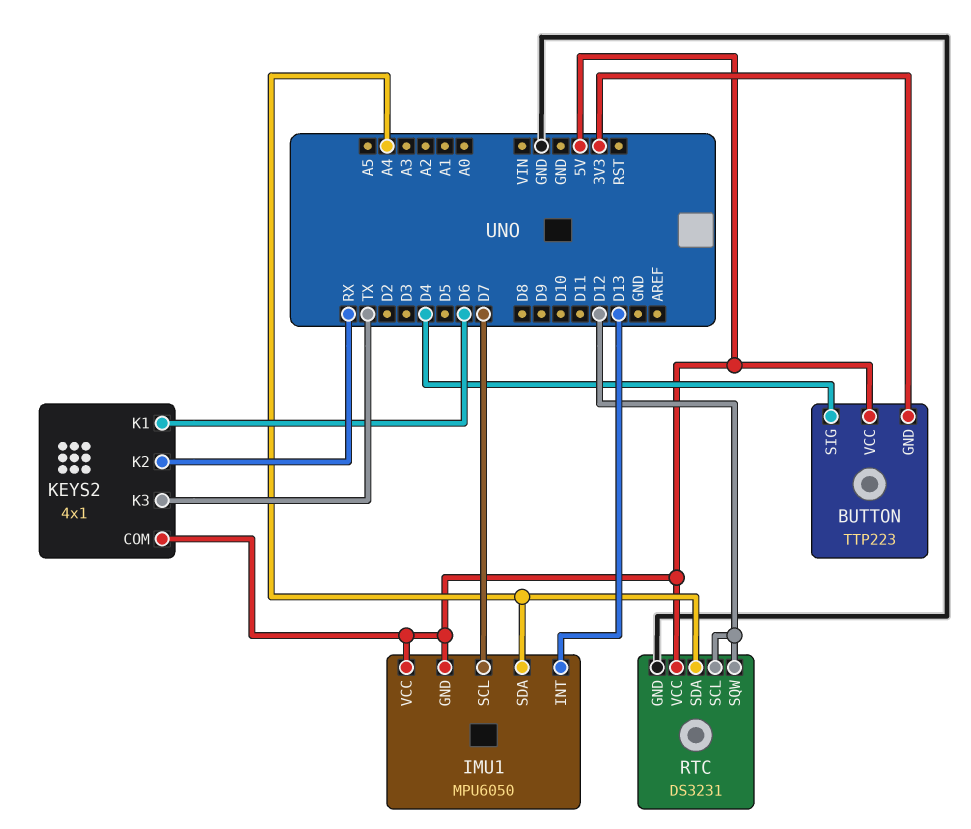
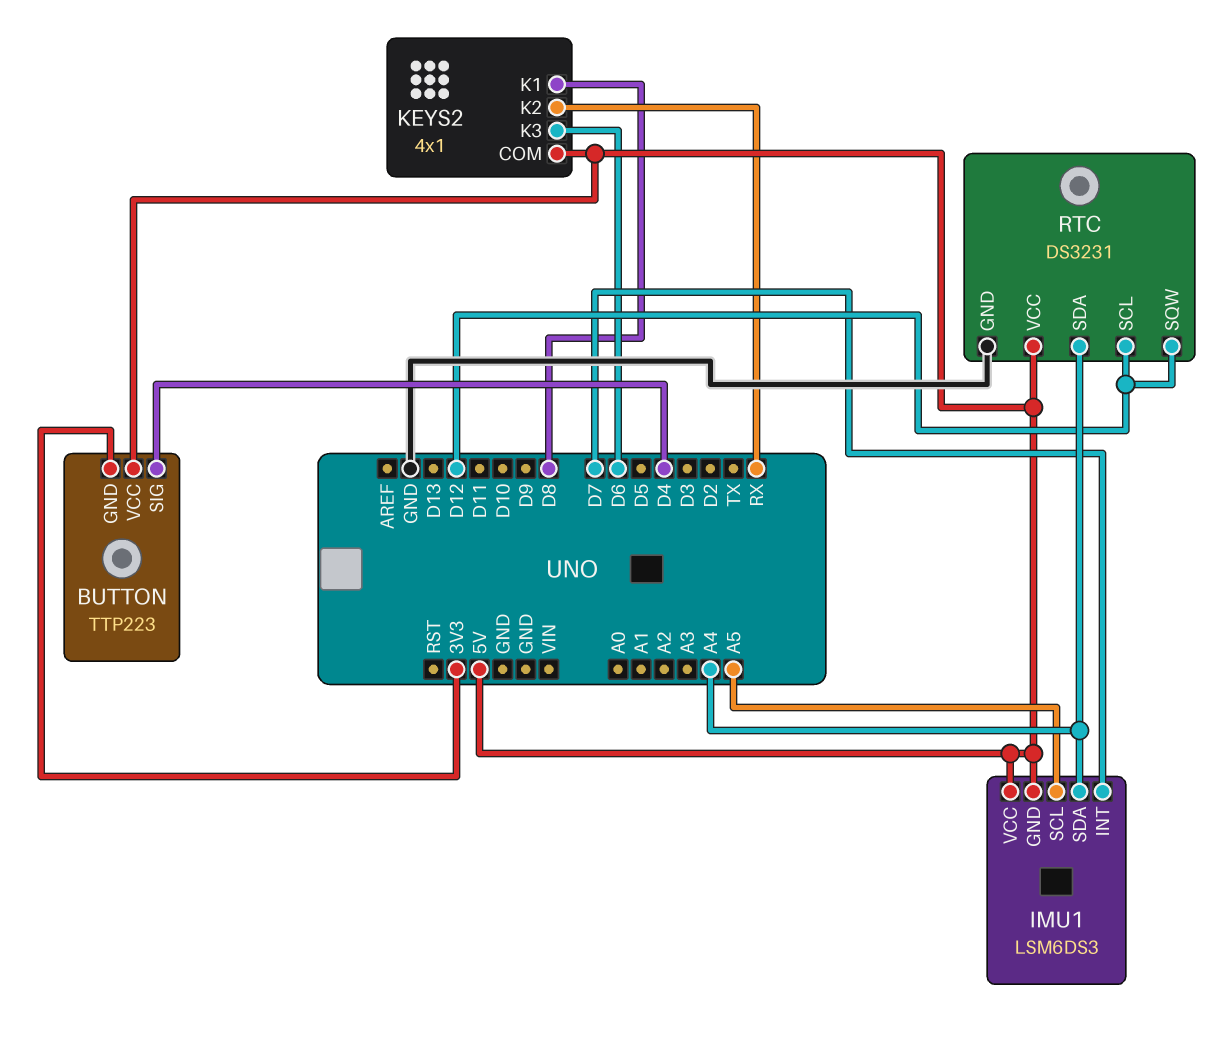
IMU1: MPU6050 -> LSM6DS3
IMU1 pin INT: D13 -> D7
IMU1 pin SCL: D7 -> A5
KEYS2 pin K1: D6 -> D8
KEYS2 pin K3: TX -> D6

